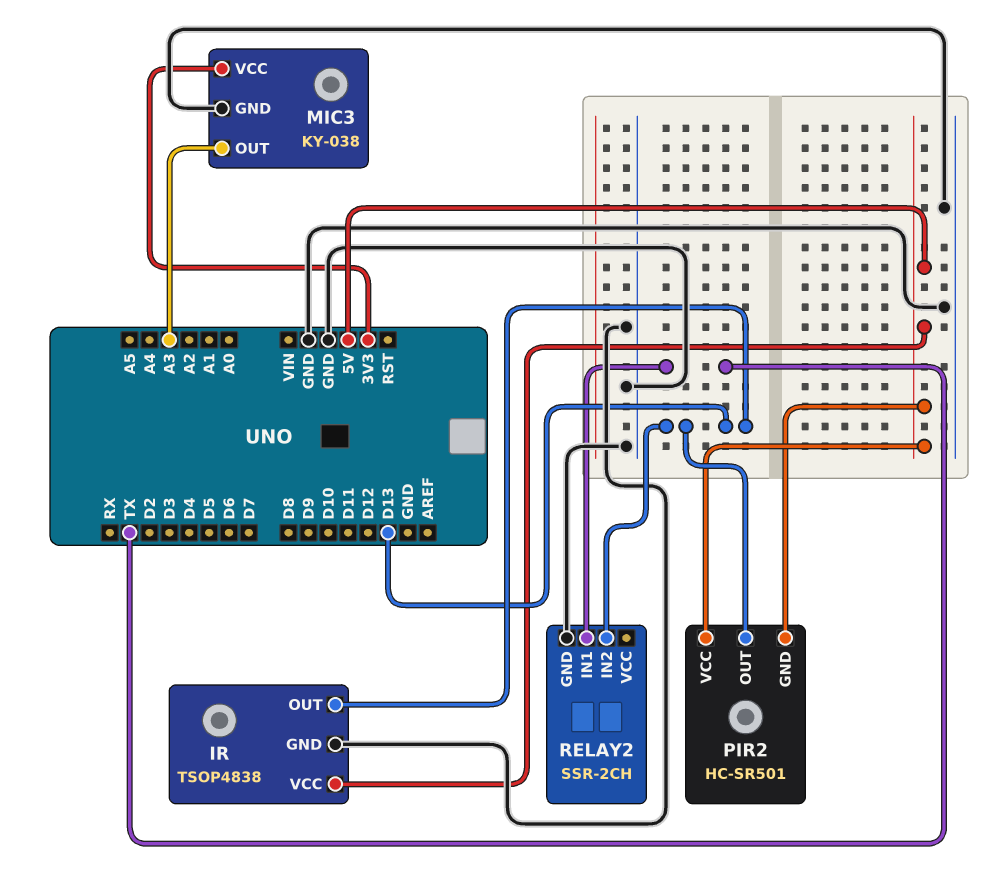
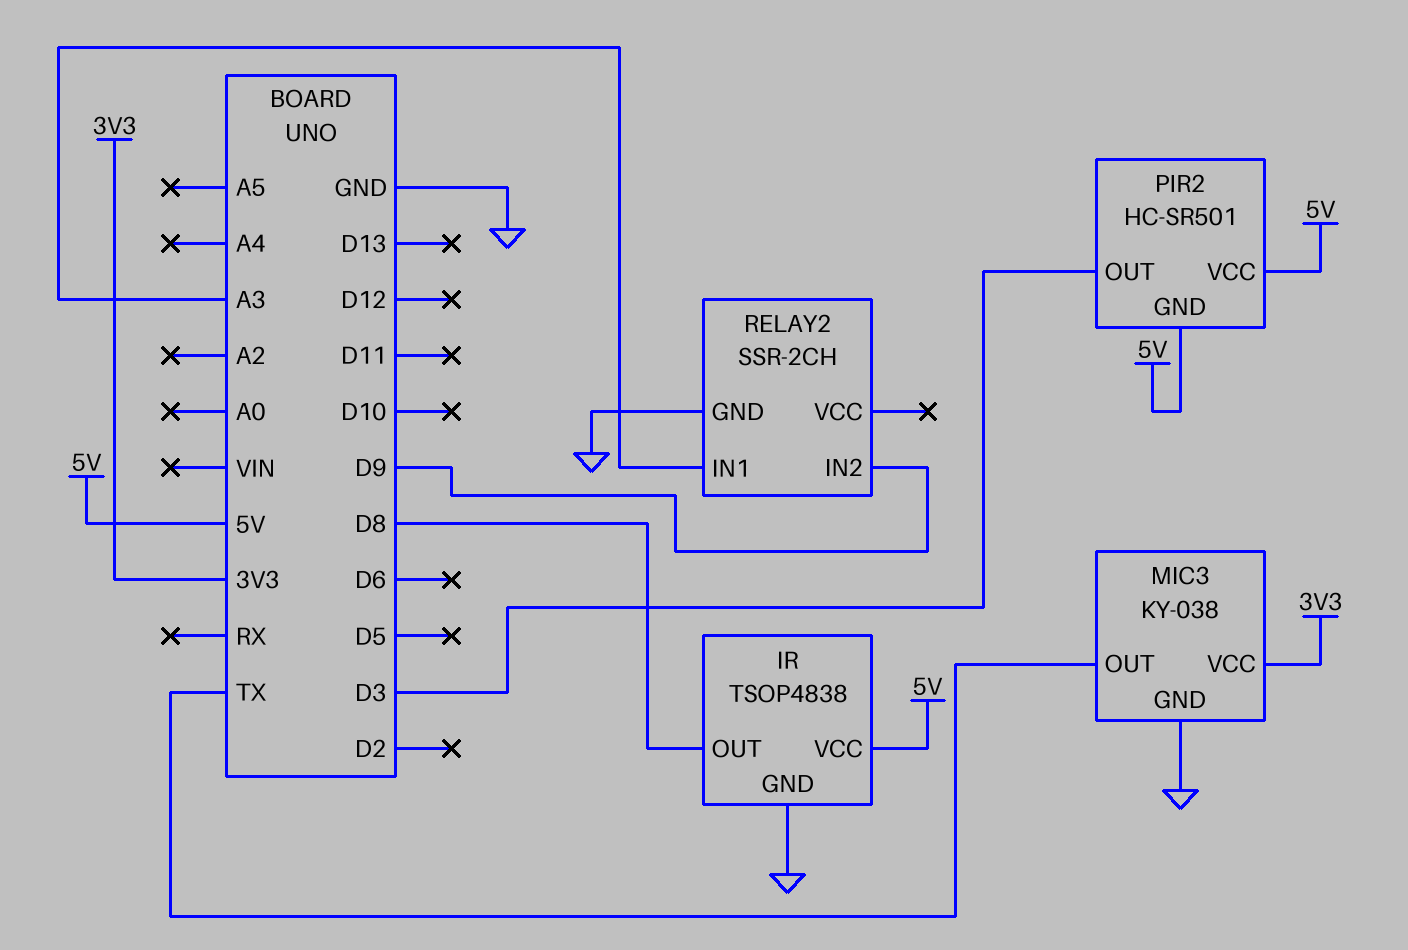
IR pin OUT: D13 -> D8
MIC3 pin OUT: A3 -> TX
PIR2 pin OUT: D13 -> D3
RELAY2 pin IN1: TX -> A3
RELAY2 pin IN2: D13 -> D9

